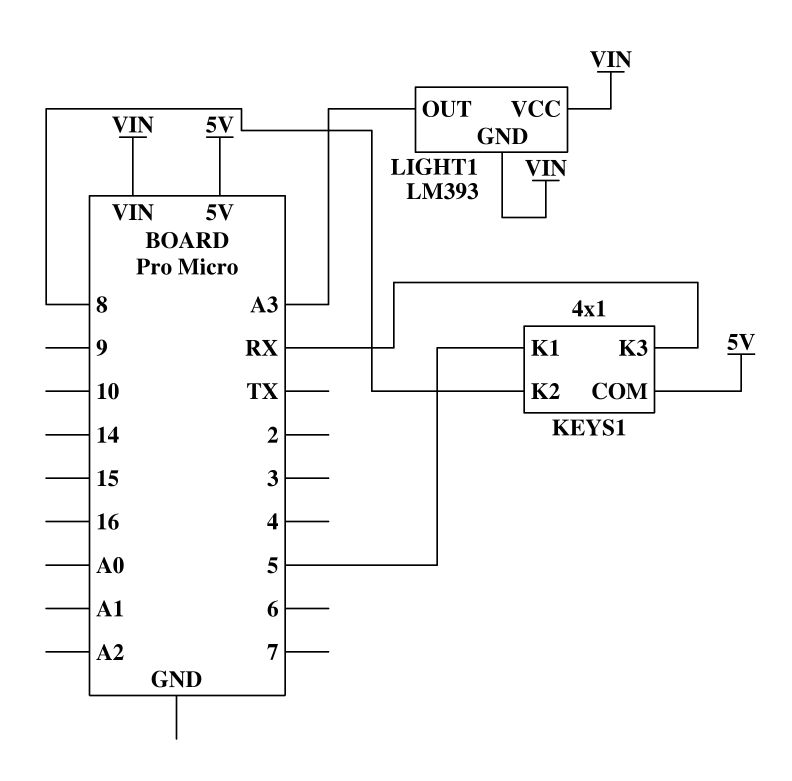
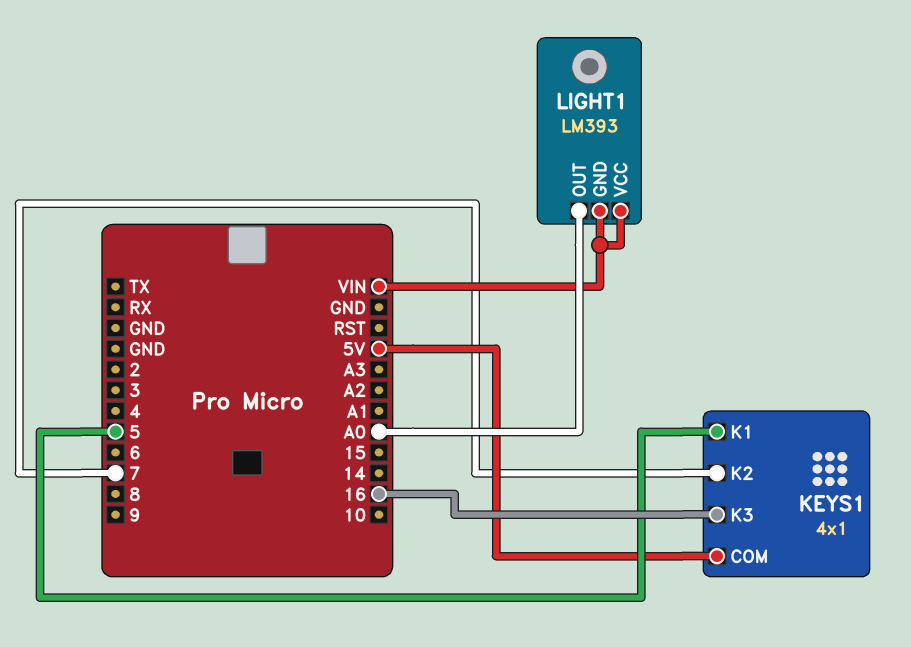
KEYS1 pin K2: 8 -> 7
KEYS1 pin K3: RX -> 16
LIGHT1 pin OUT: A3 -> A0

